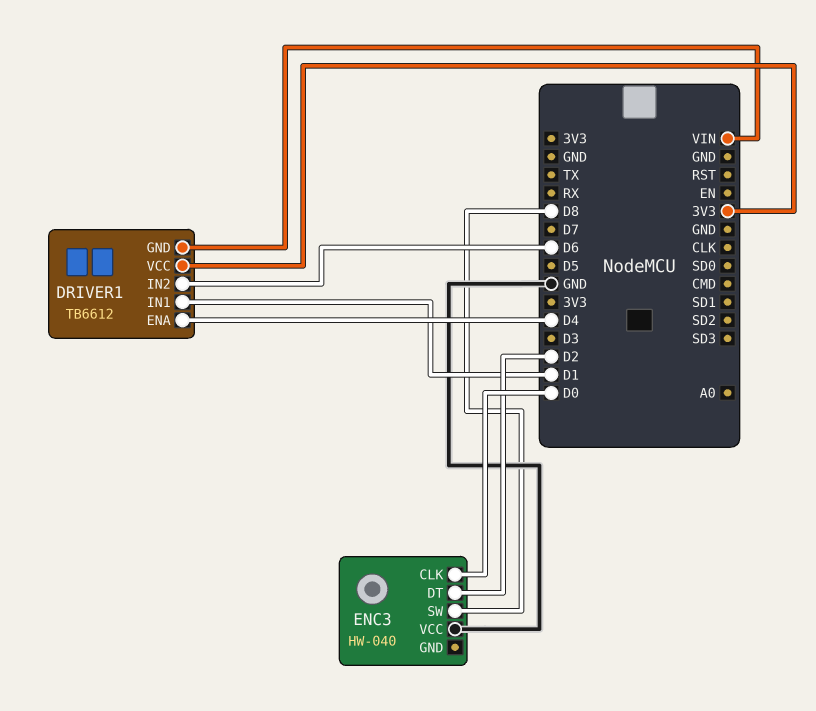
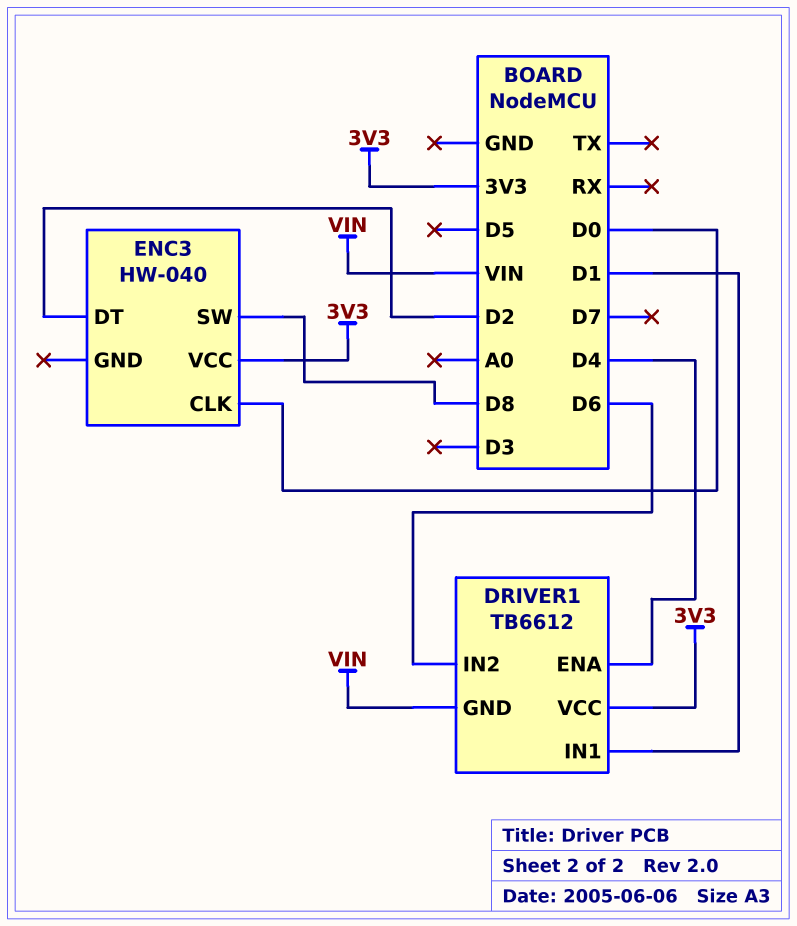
ENC3 pin VCC: GND -> 3V3

